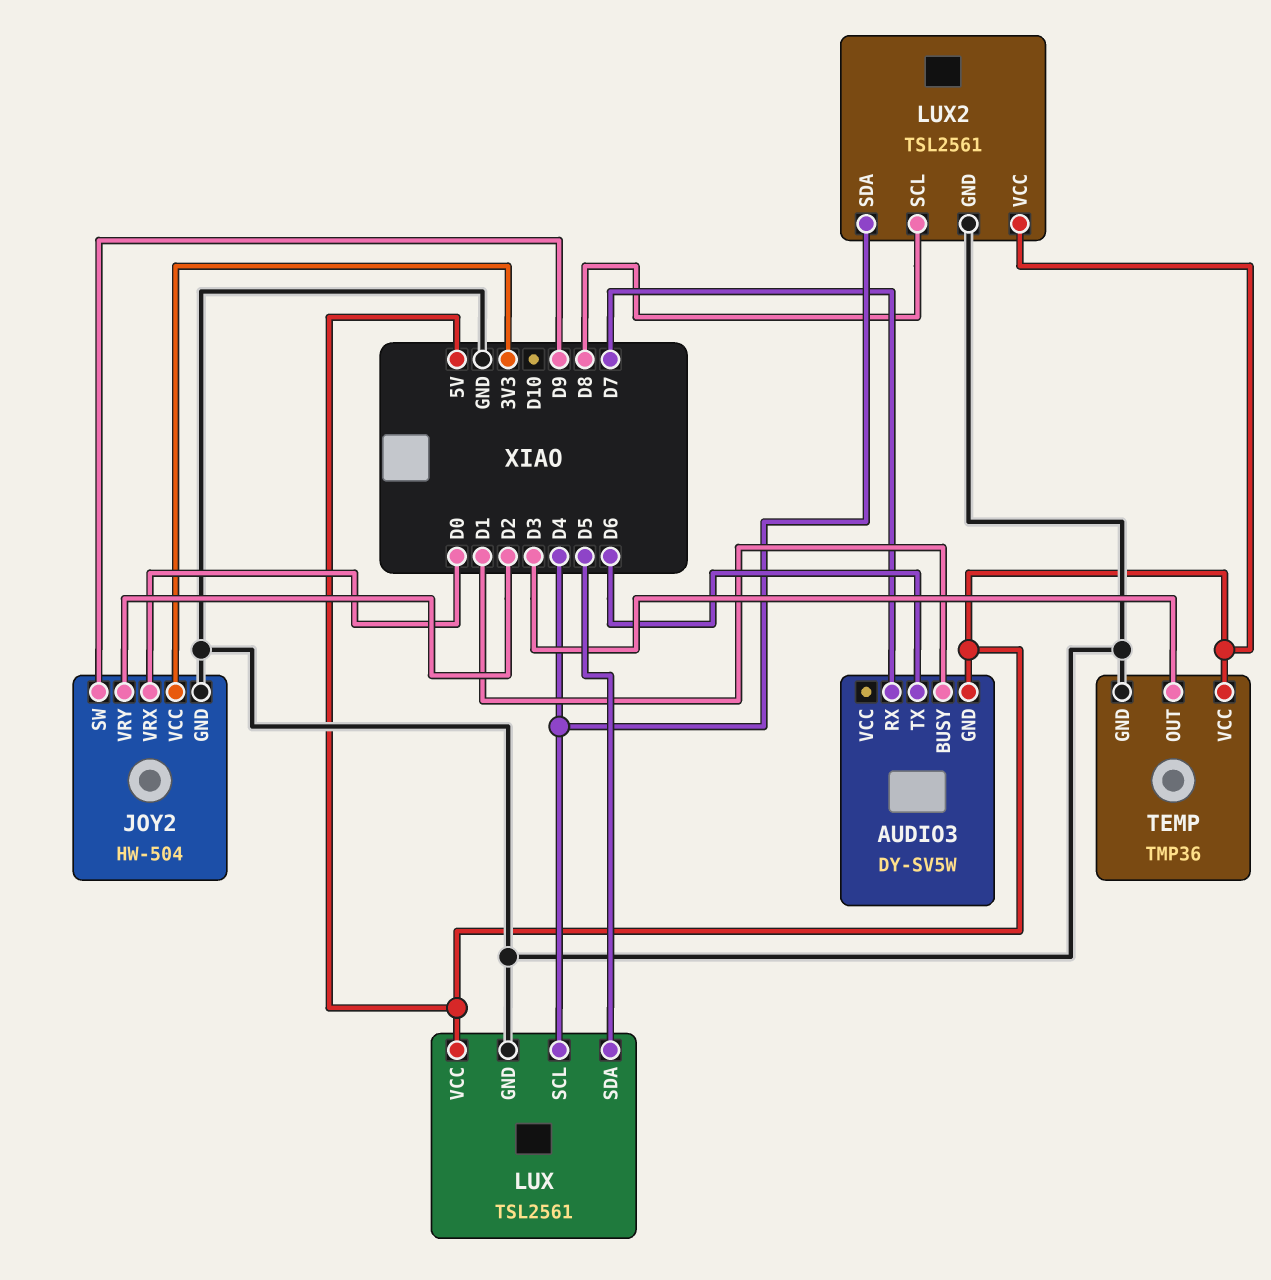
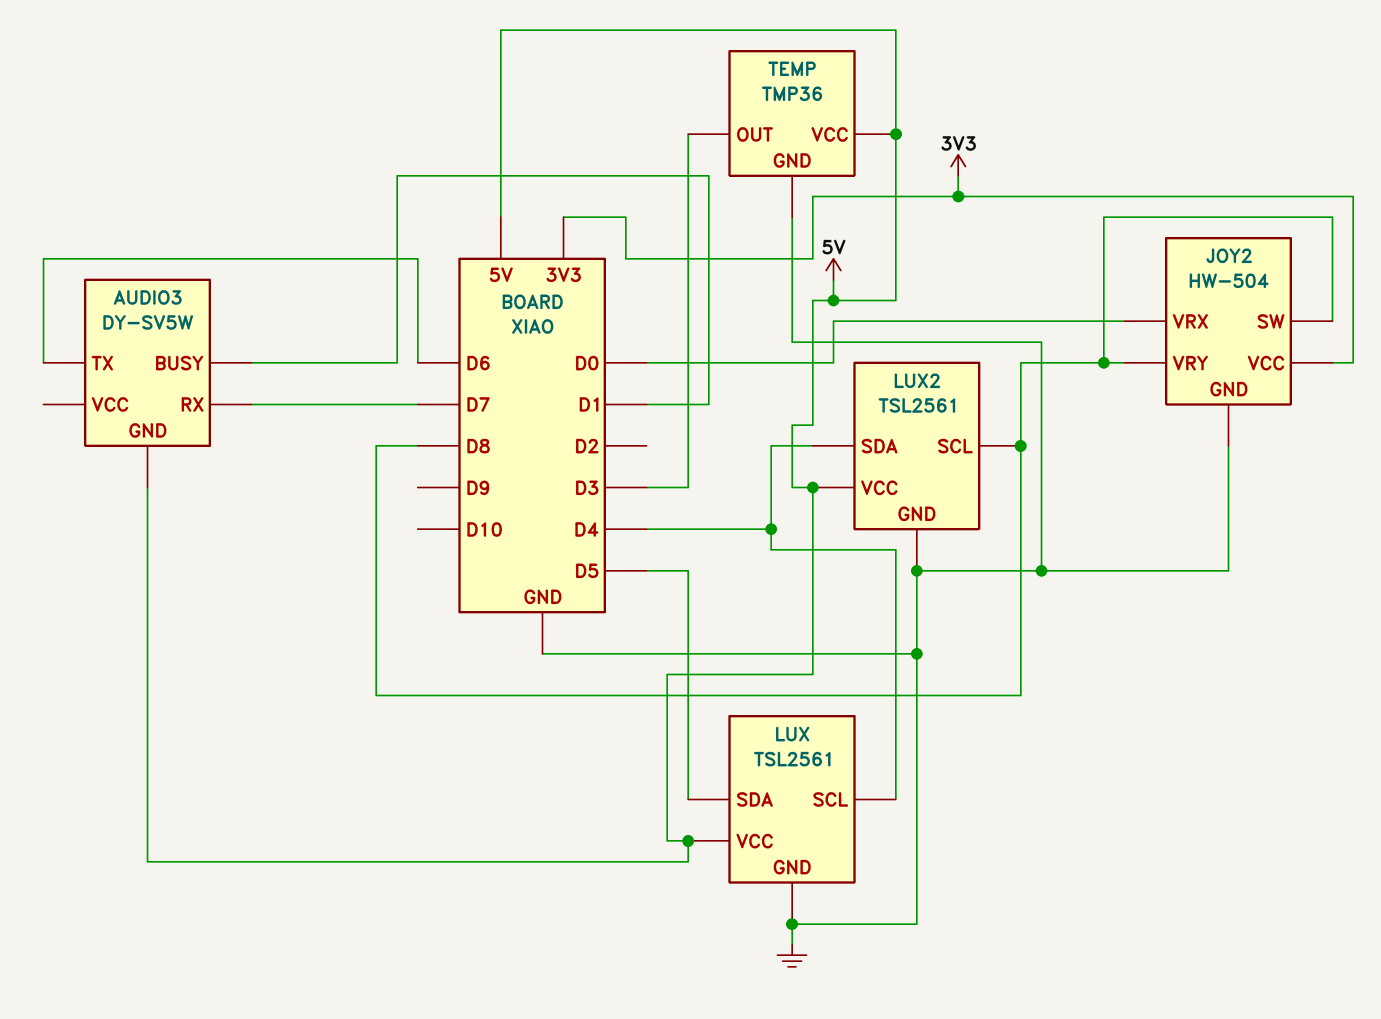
JOY2 pin SW: D9 -> D8
JOY2 pin VRY: D2 -> D8

